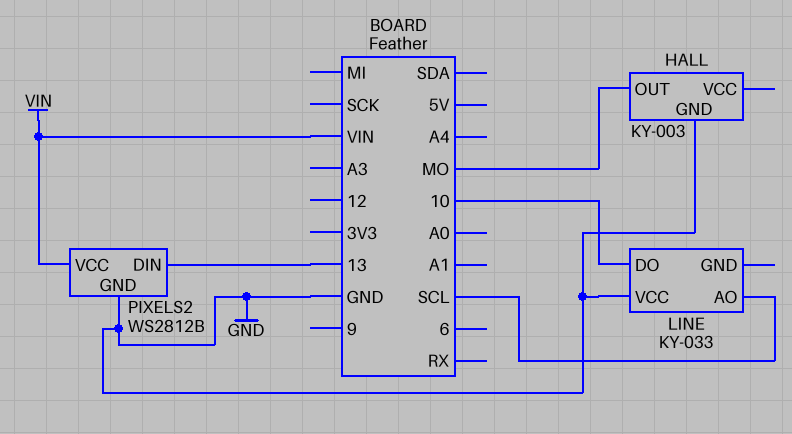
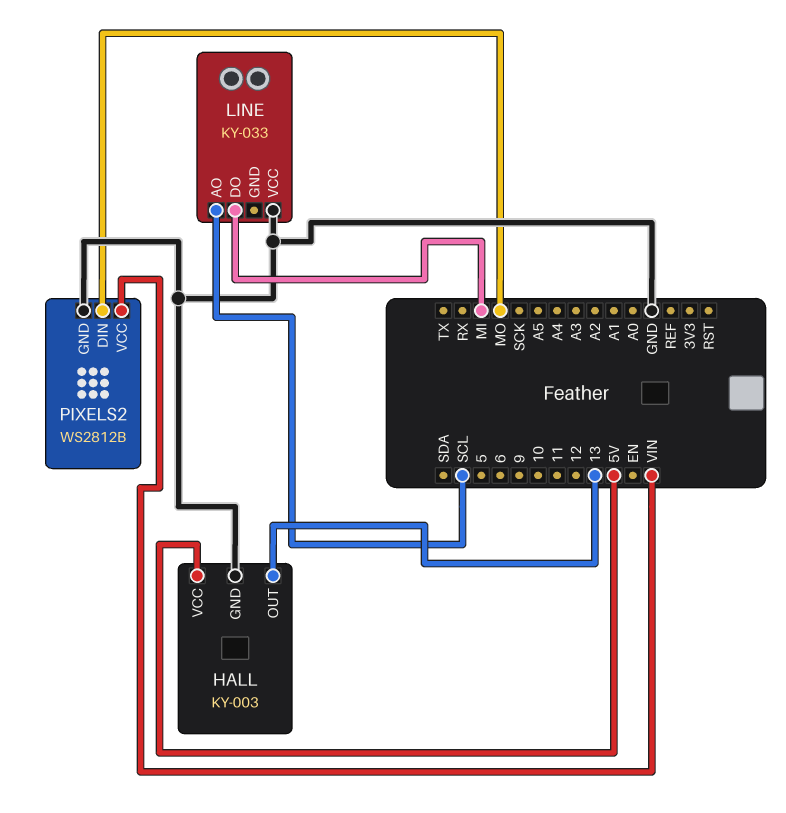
HALL pin OUT: MO -> 13
HALL pin VCC: none -> 5V
LINE pin DO: 10 -> MI
PIXELS2 pin DIN: 13 -> MO

